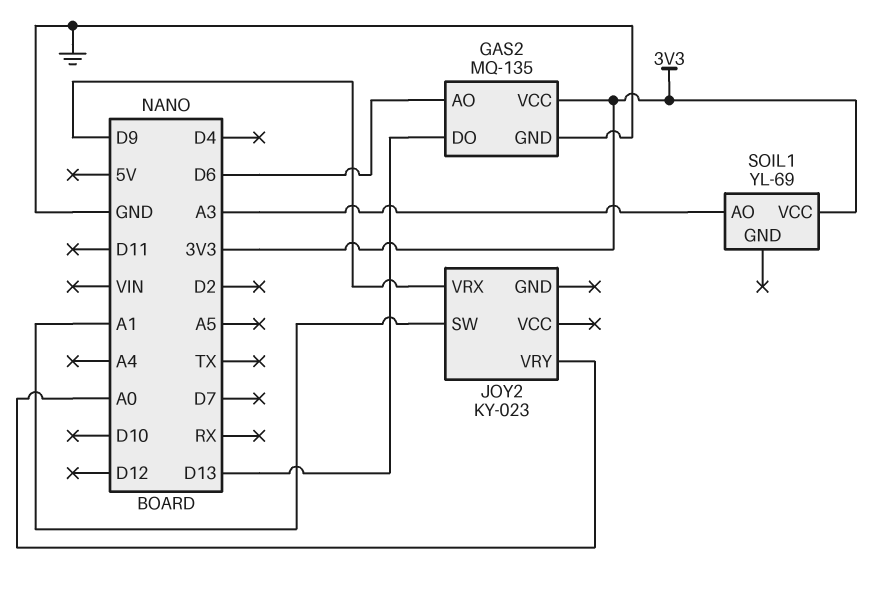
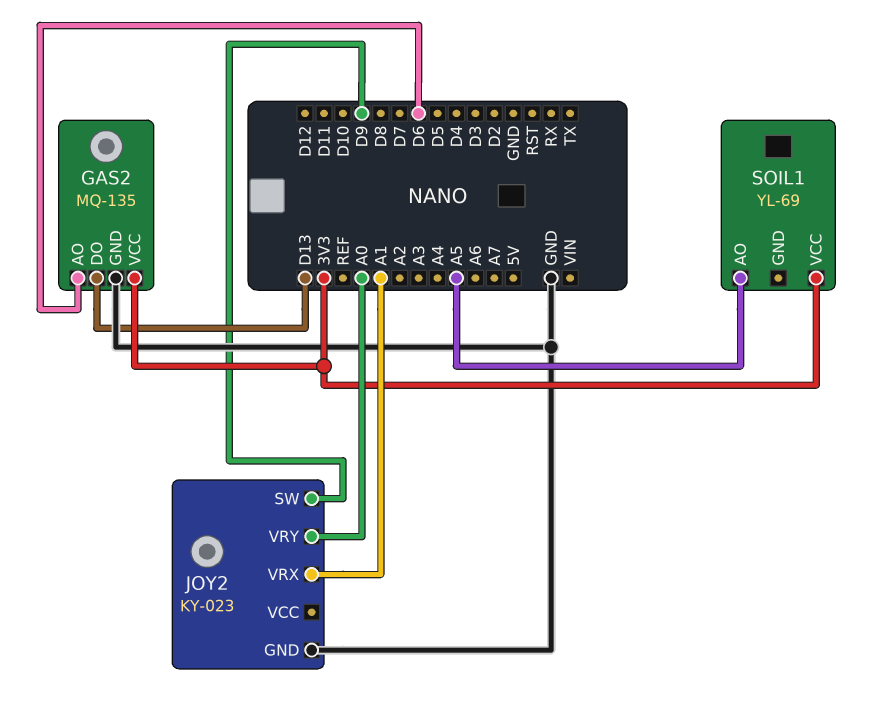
JOY2 pin GND: none -> GND
JOY2 pin SW: A1 -> D9
JOY2 pin VRX: D9 -> A1
SOIL1 pin AO: A3 -> A5

